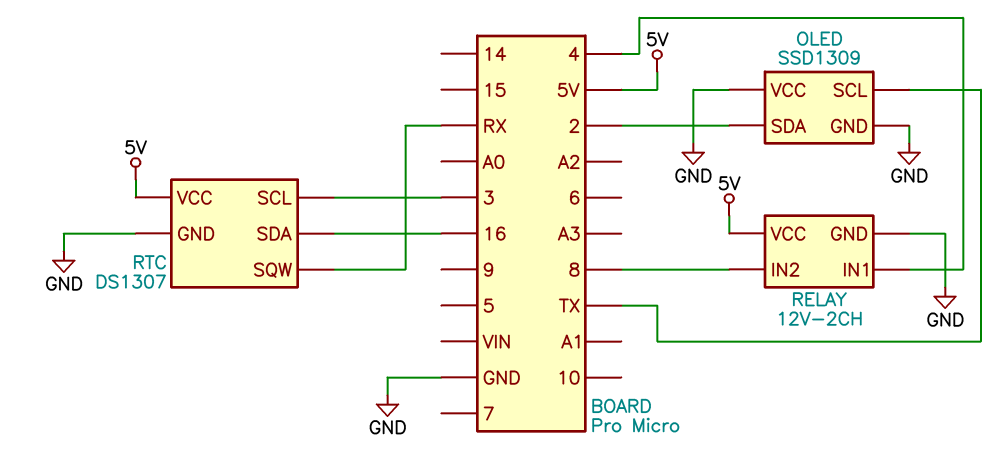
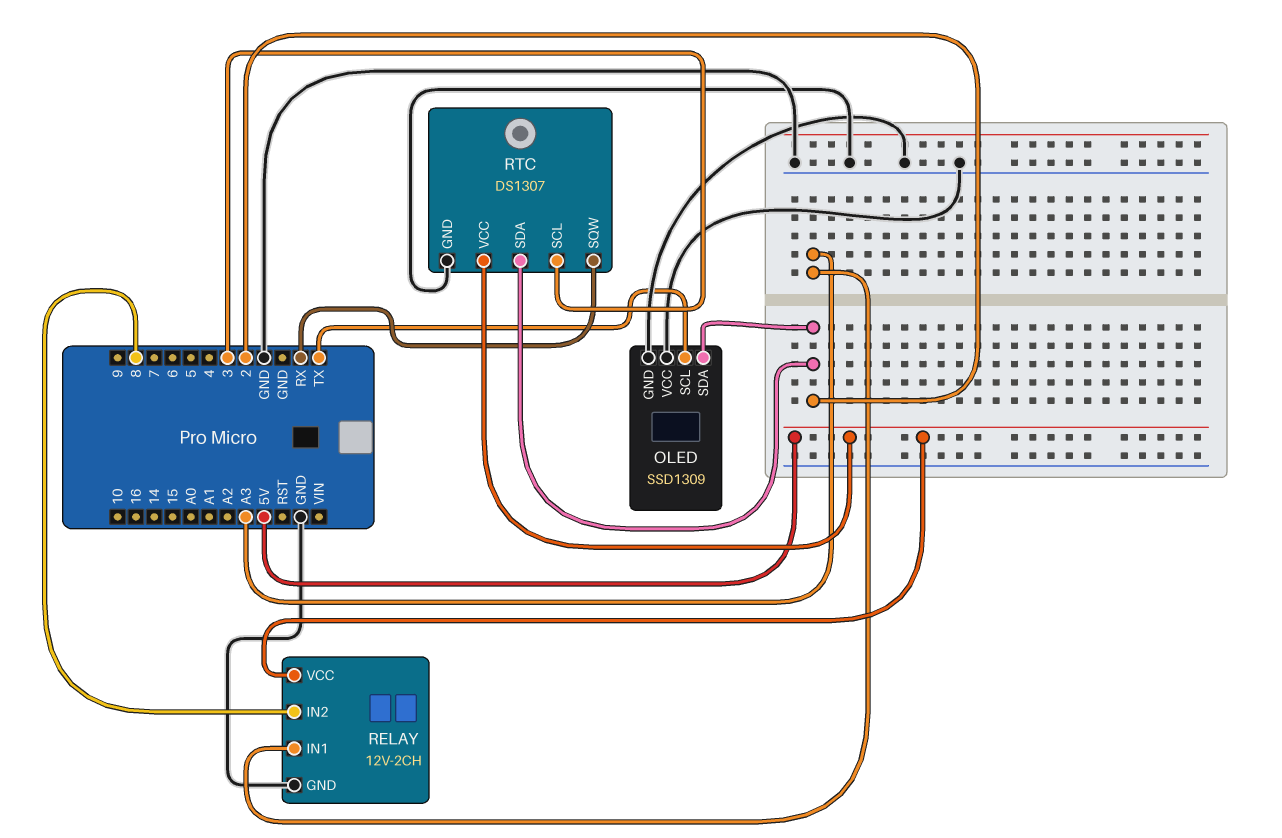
RELAY pin IN1: 4 -> A3
RTC pin SDA: 16 -> 2

